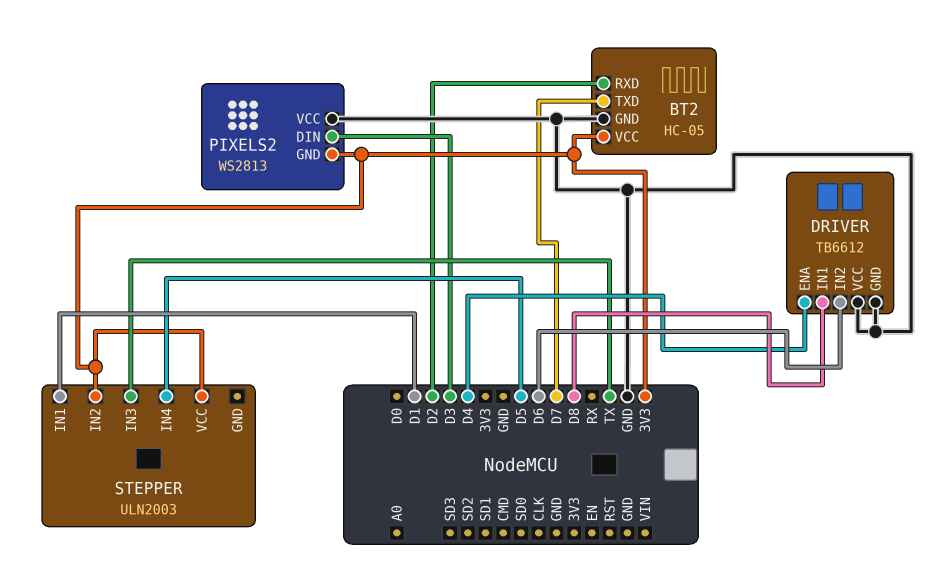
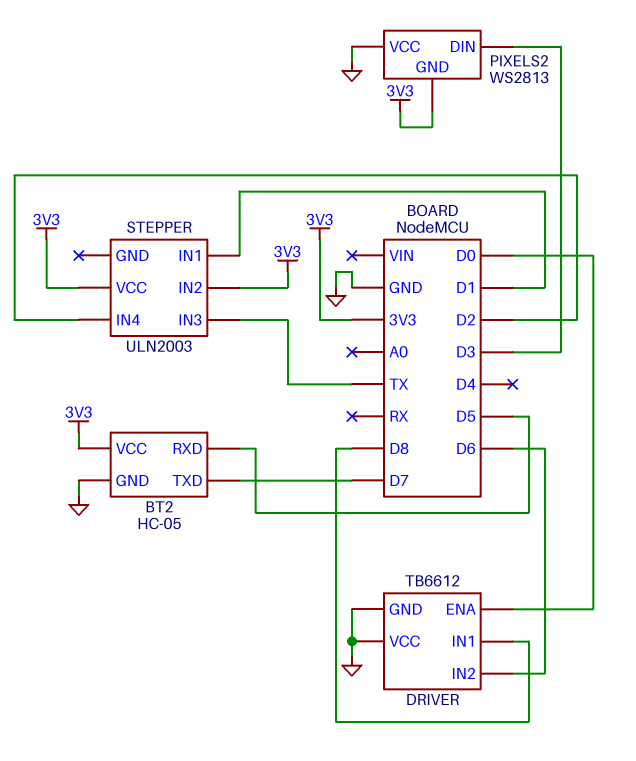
BT2 pin RXD: D2 -> D5
DRIVER pin ENA: D4 -> D0
STEPPER pin IN4: D5 -> D2

